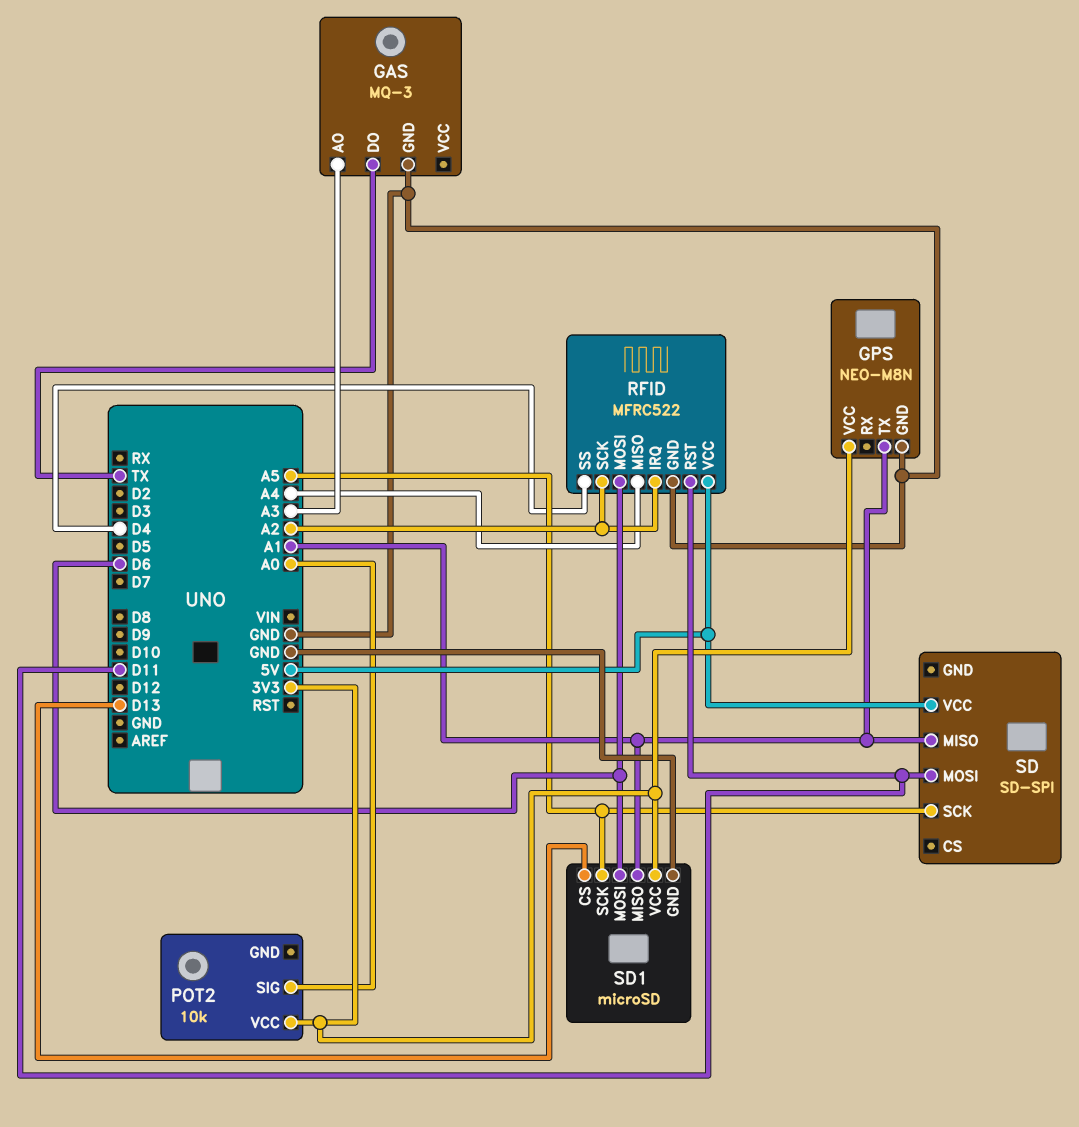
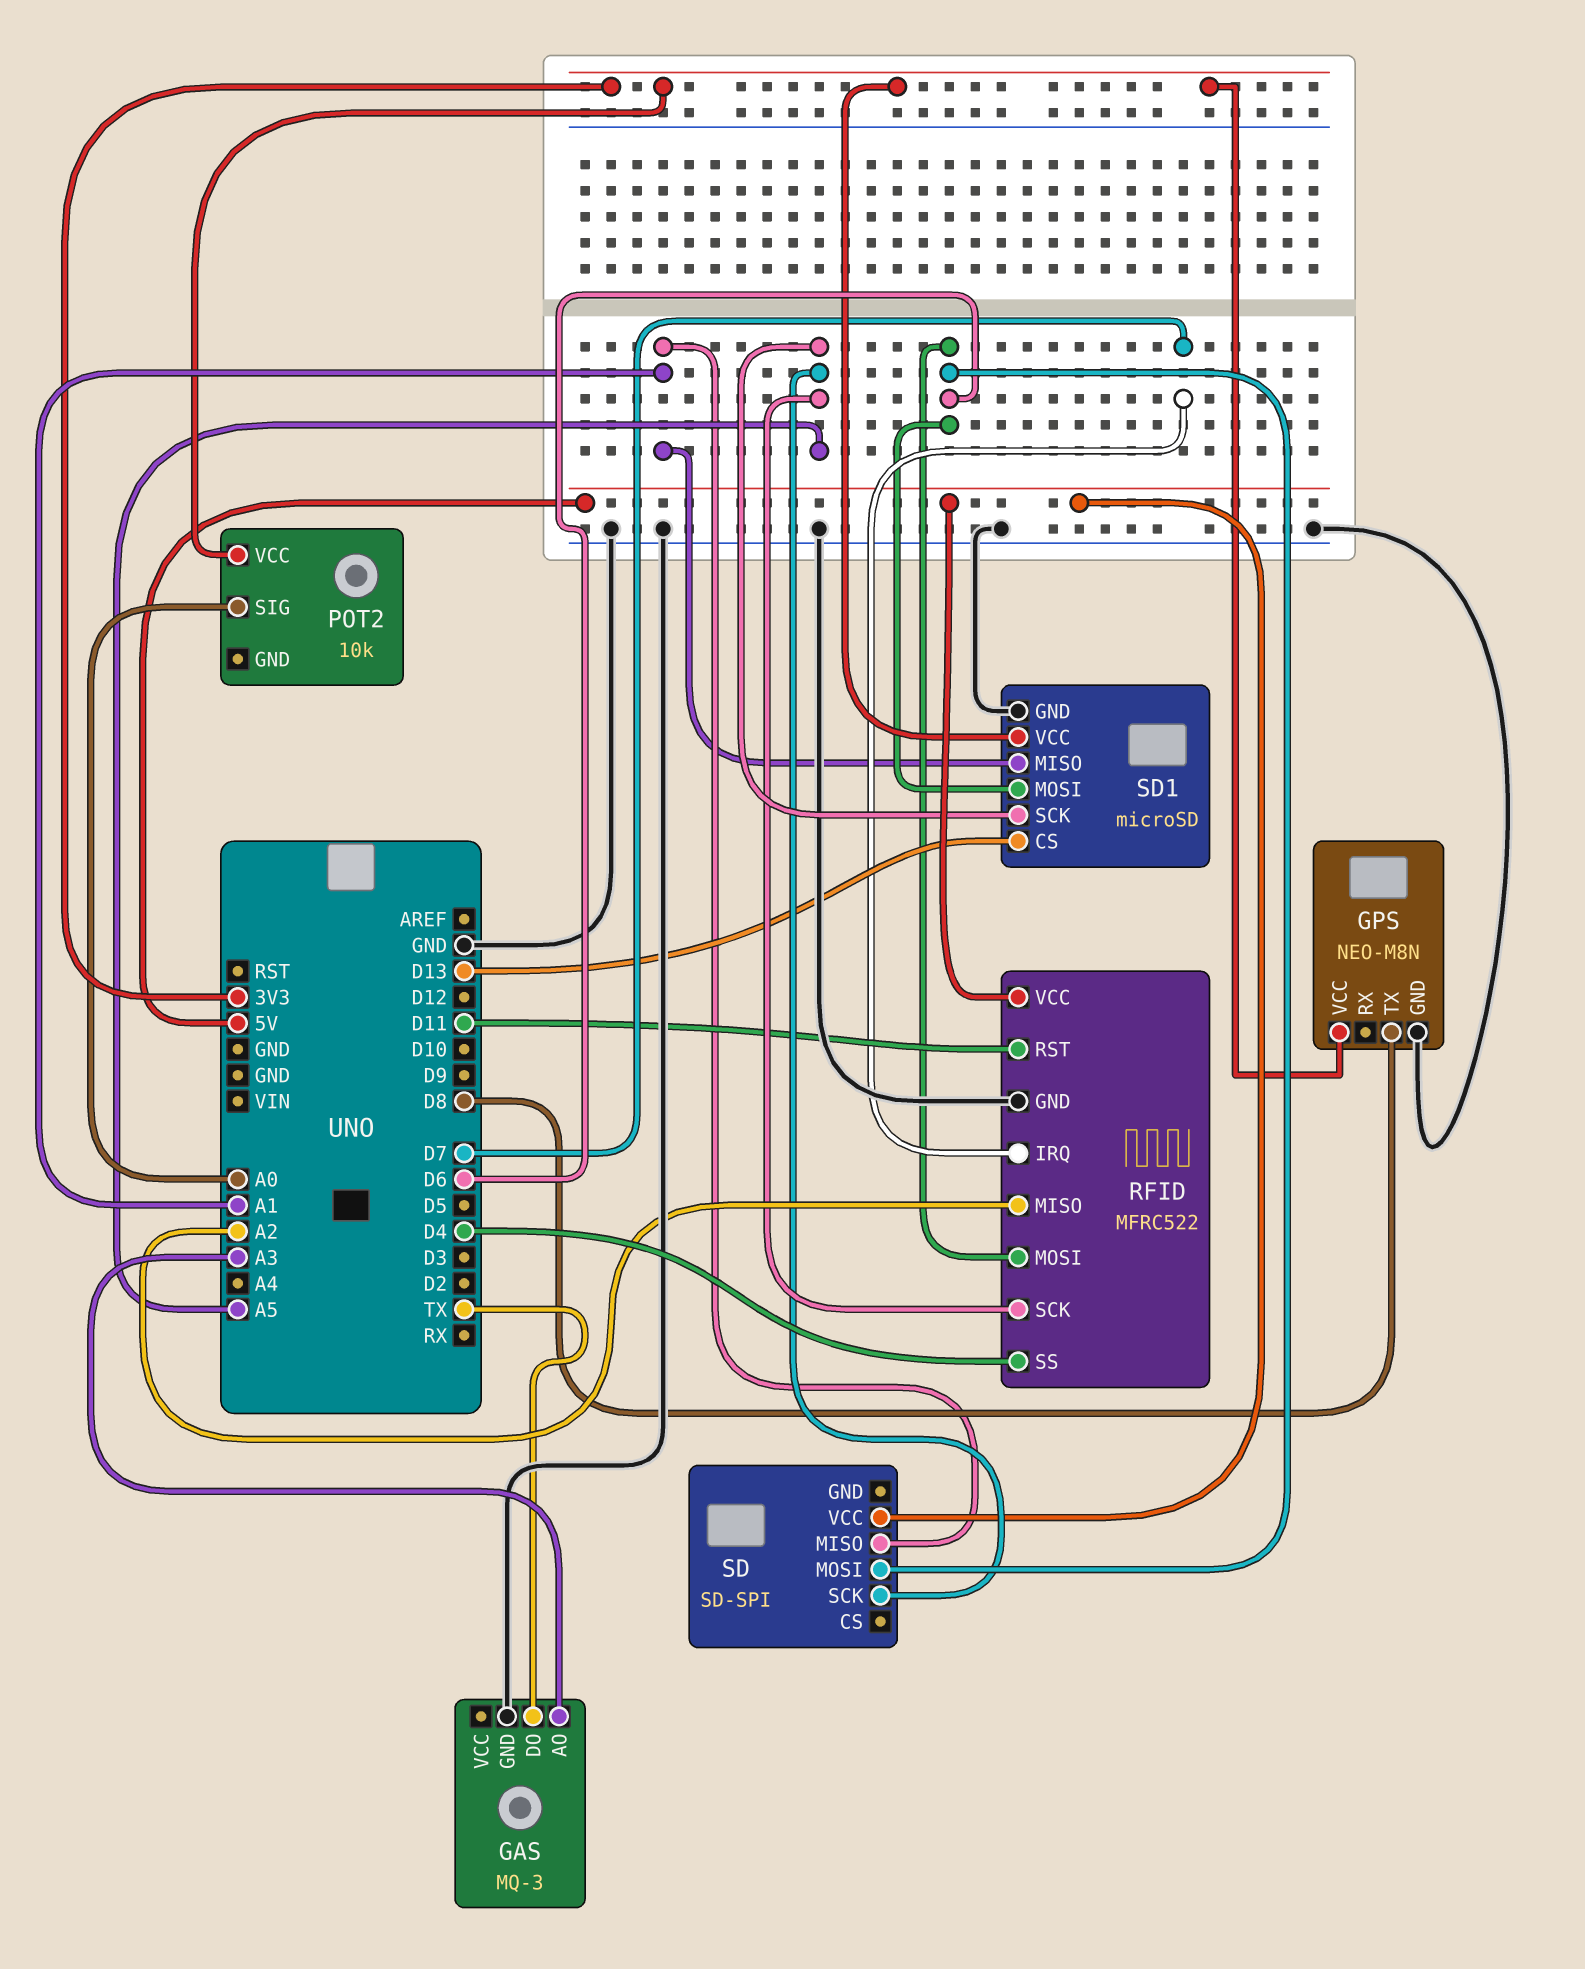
GPS pin TX: A1 -> D8
RFID pin IRQ: A2 -> D7
RFID pin MISO: A4 -> A2
RFID pin SCK: A2 -> A5
SD pin MOSI: D11 -> D6

